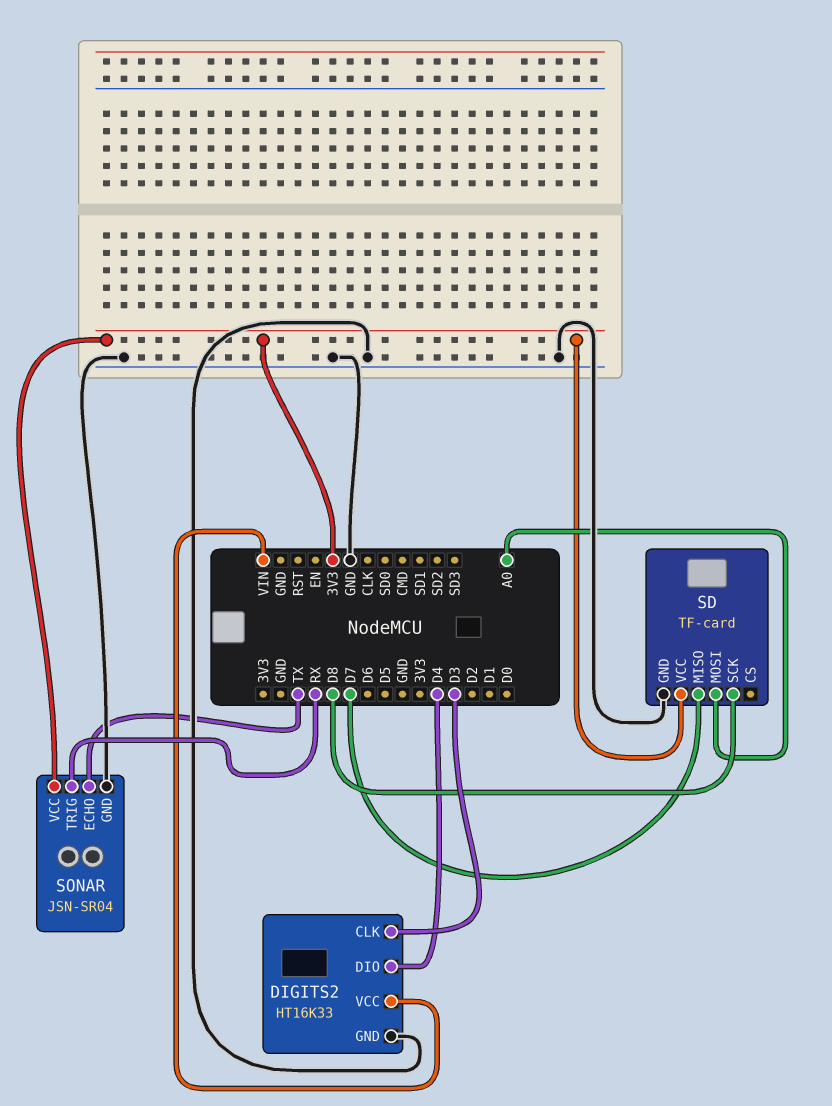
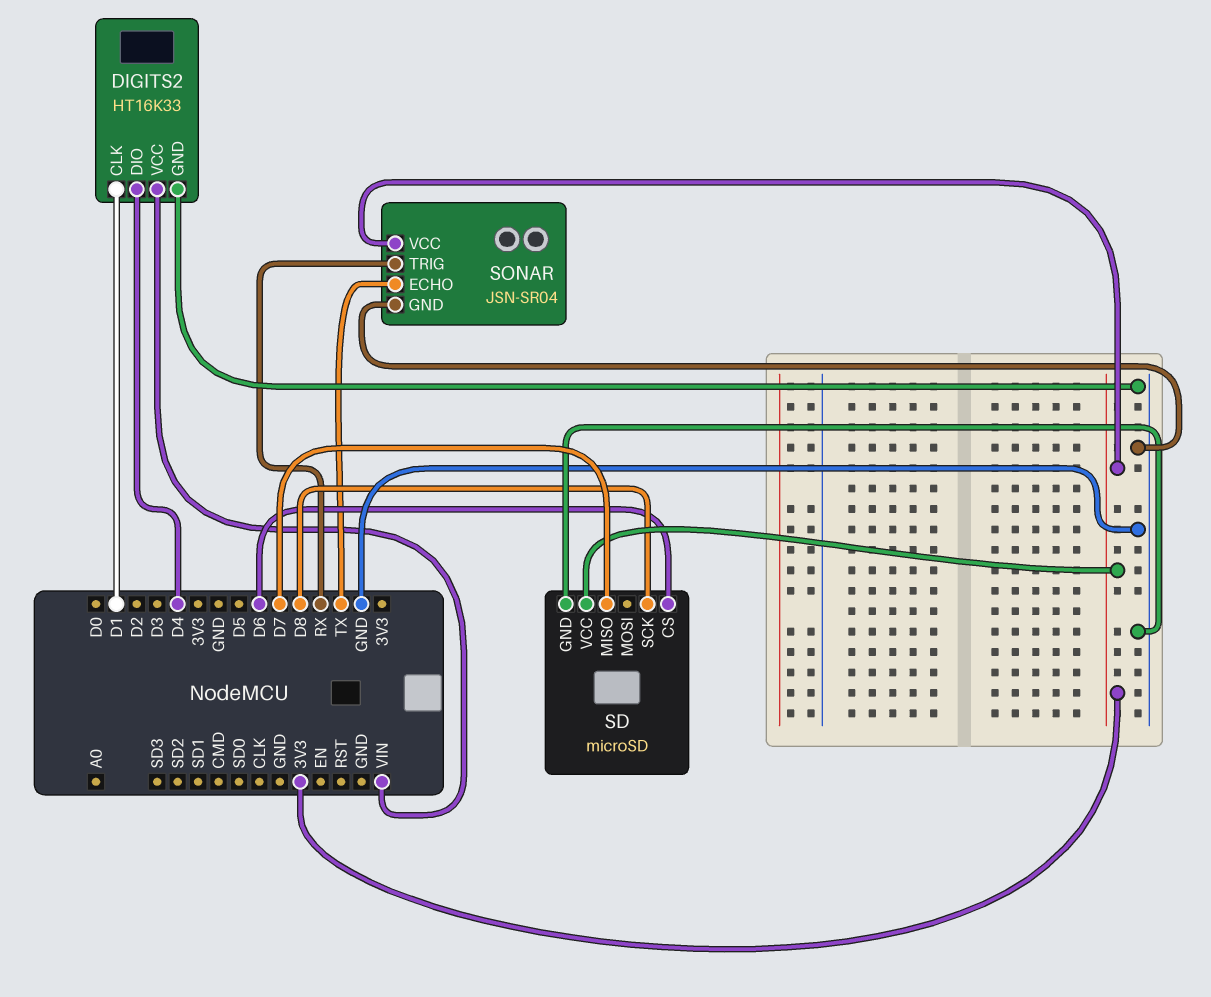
DIGITS2 pin CLK: D3 -> D1
SD: TF-card -> microSD
SD pin CS: none -> D6
SD pin MOSI: A0 -> none

